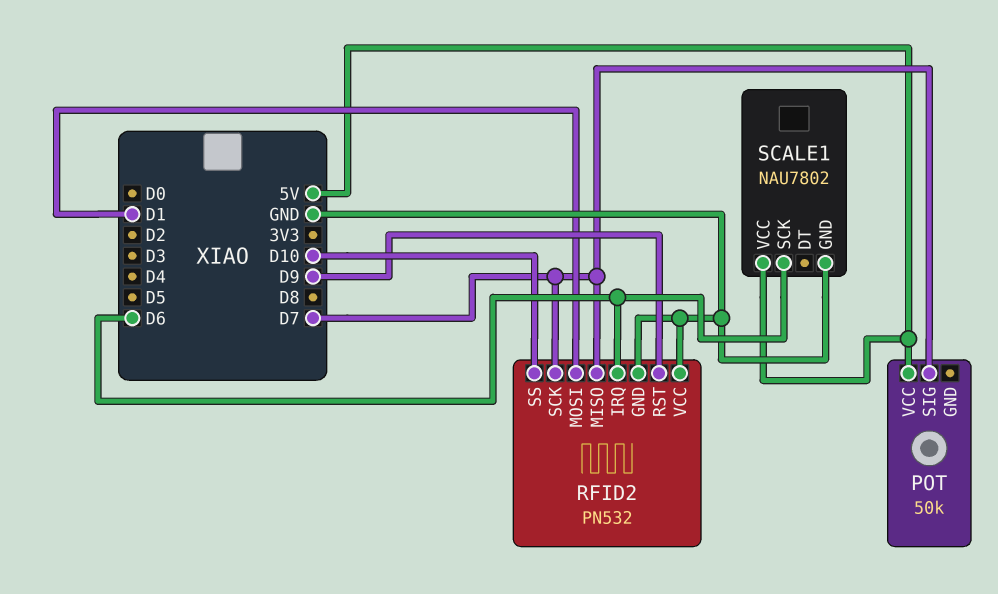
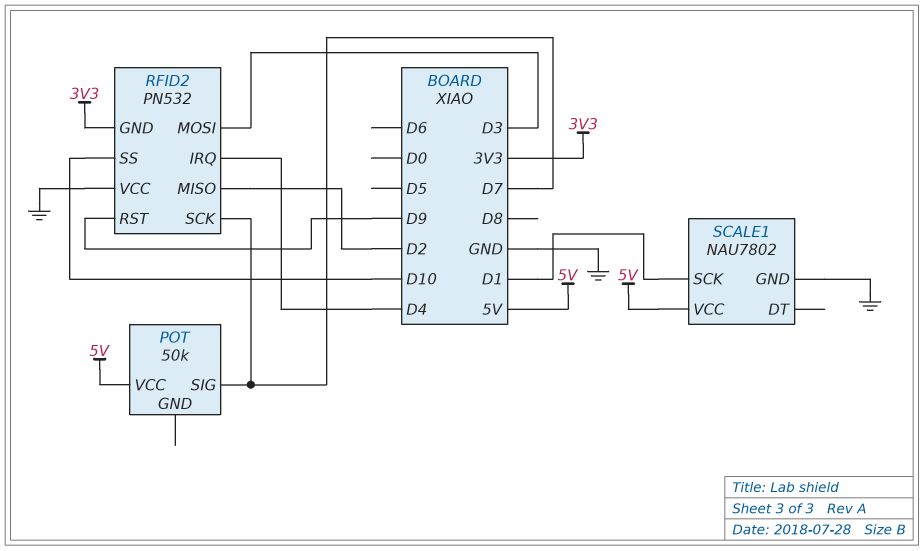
RFID2 pin GND: GND -> 3V3
RFID2 pin IRQ: D6 -> D4
RFID2 pin MISO: D7 -> D2
RFID2 pin MOSI: D1 -> D3
SCALE1 pin SCK: D6 -> D1

